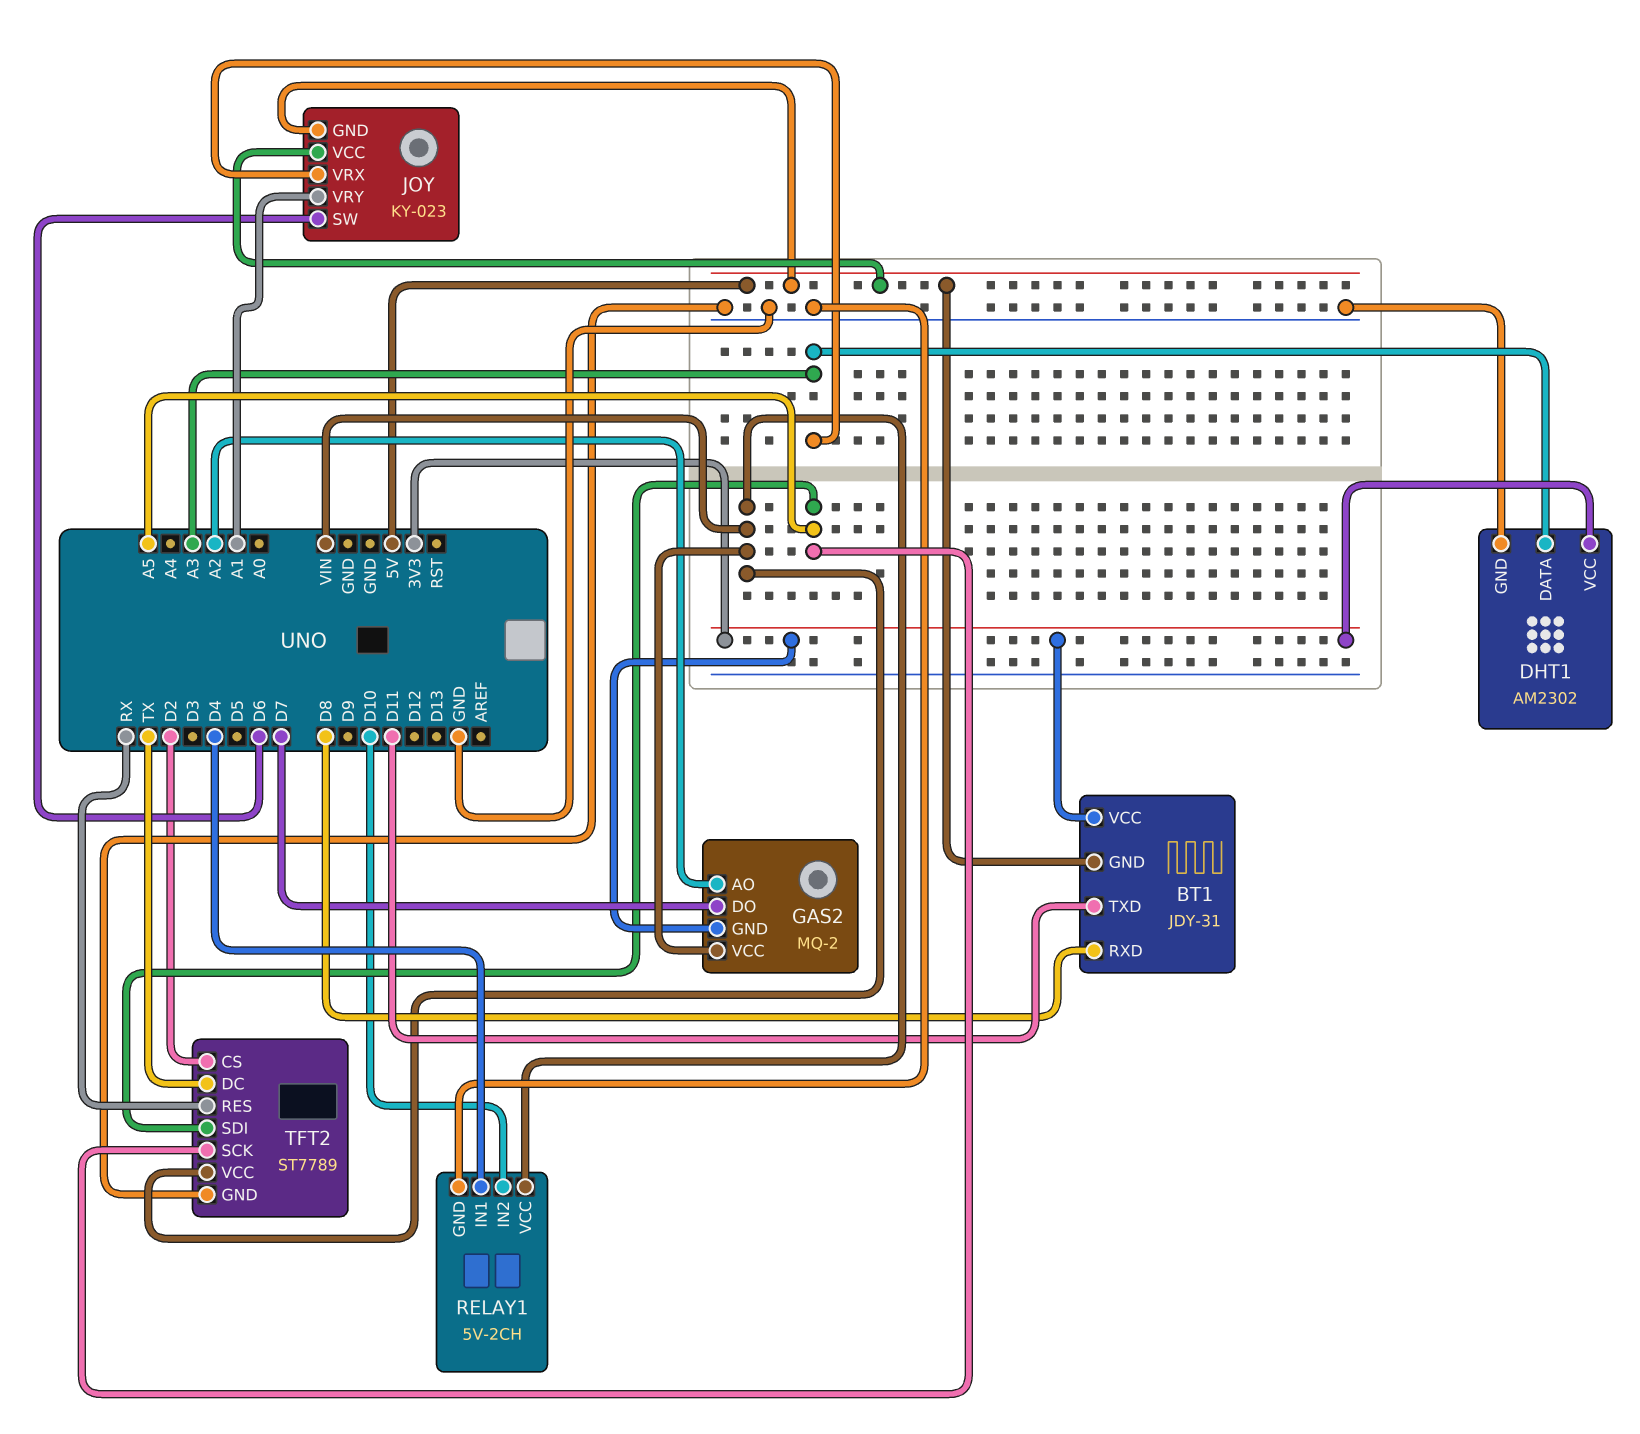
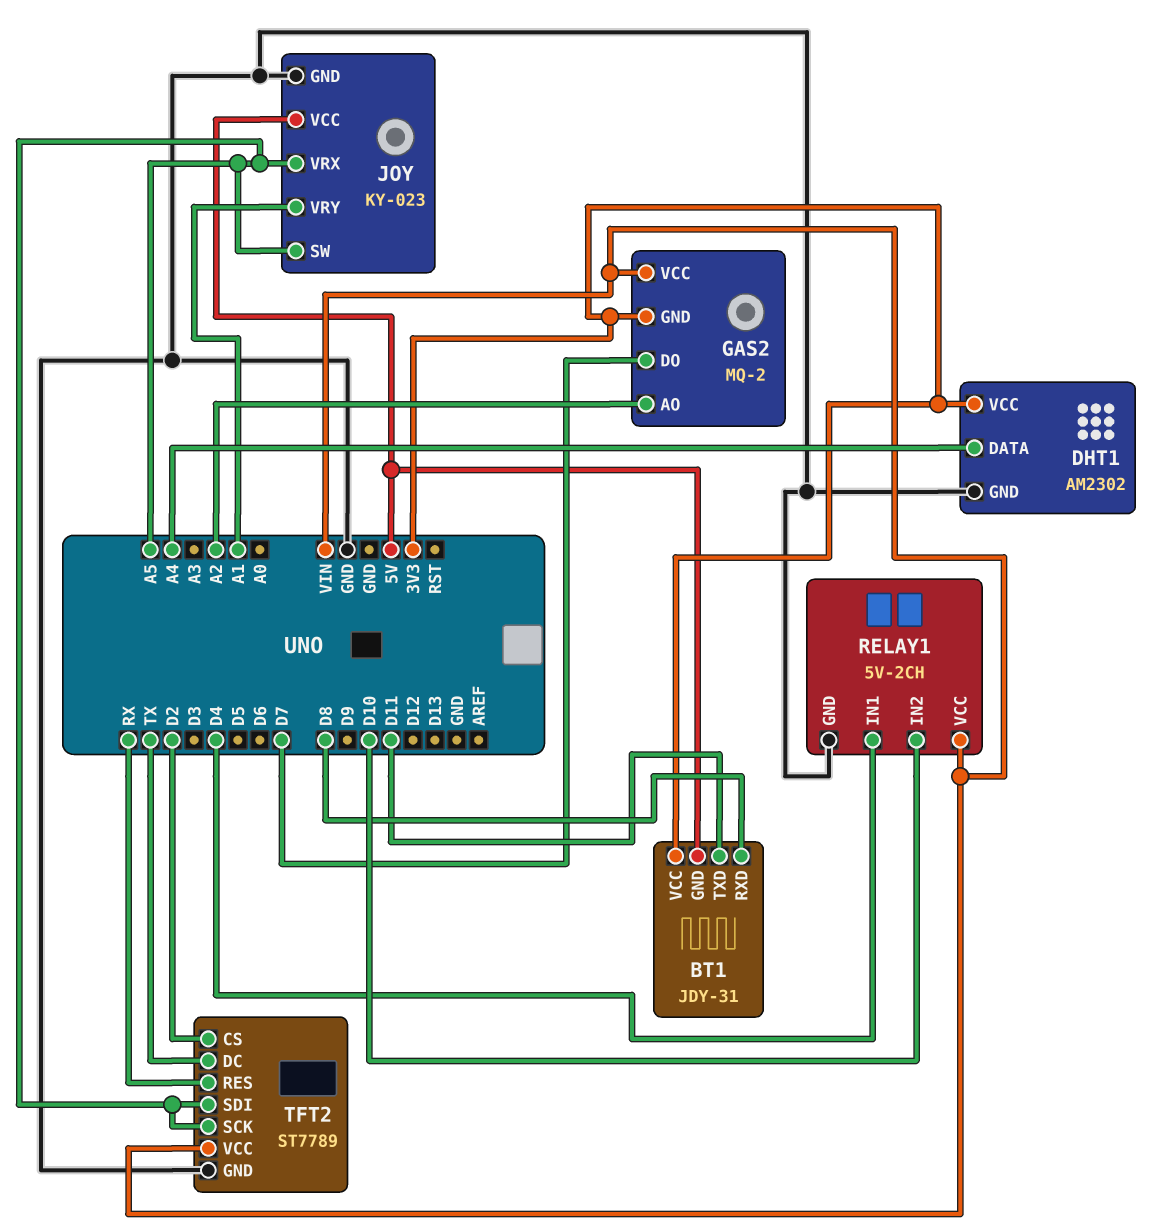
DHT1 pin DATA: A3 -> A4
JOY pin GND: 5V -> GND
JOY pin SW: D6 -> A5
JOY pin VRX: A3 -> A5

